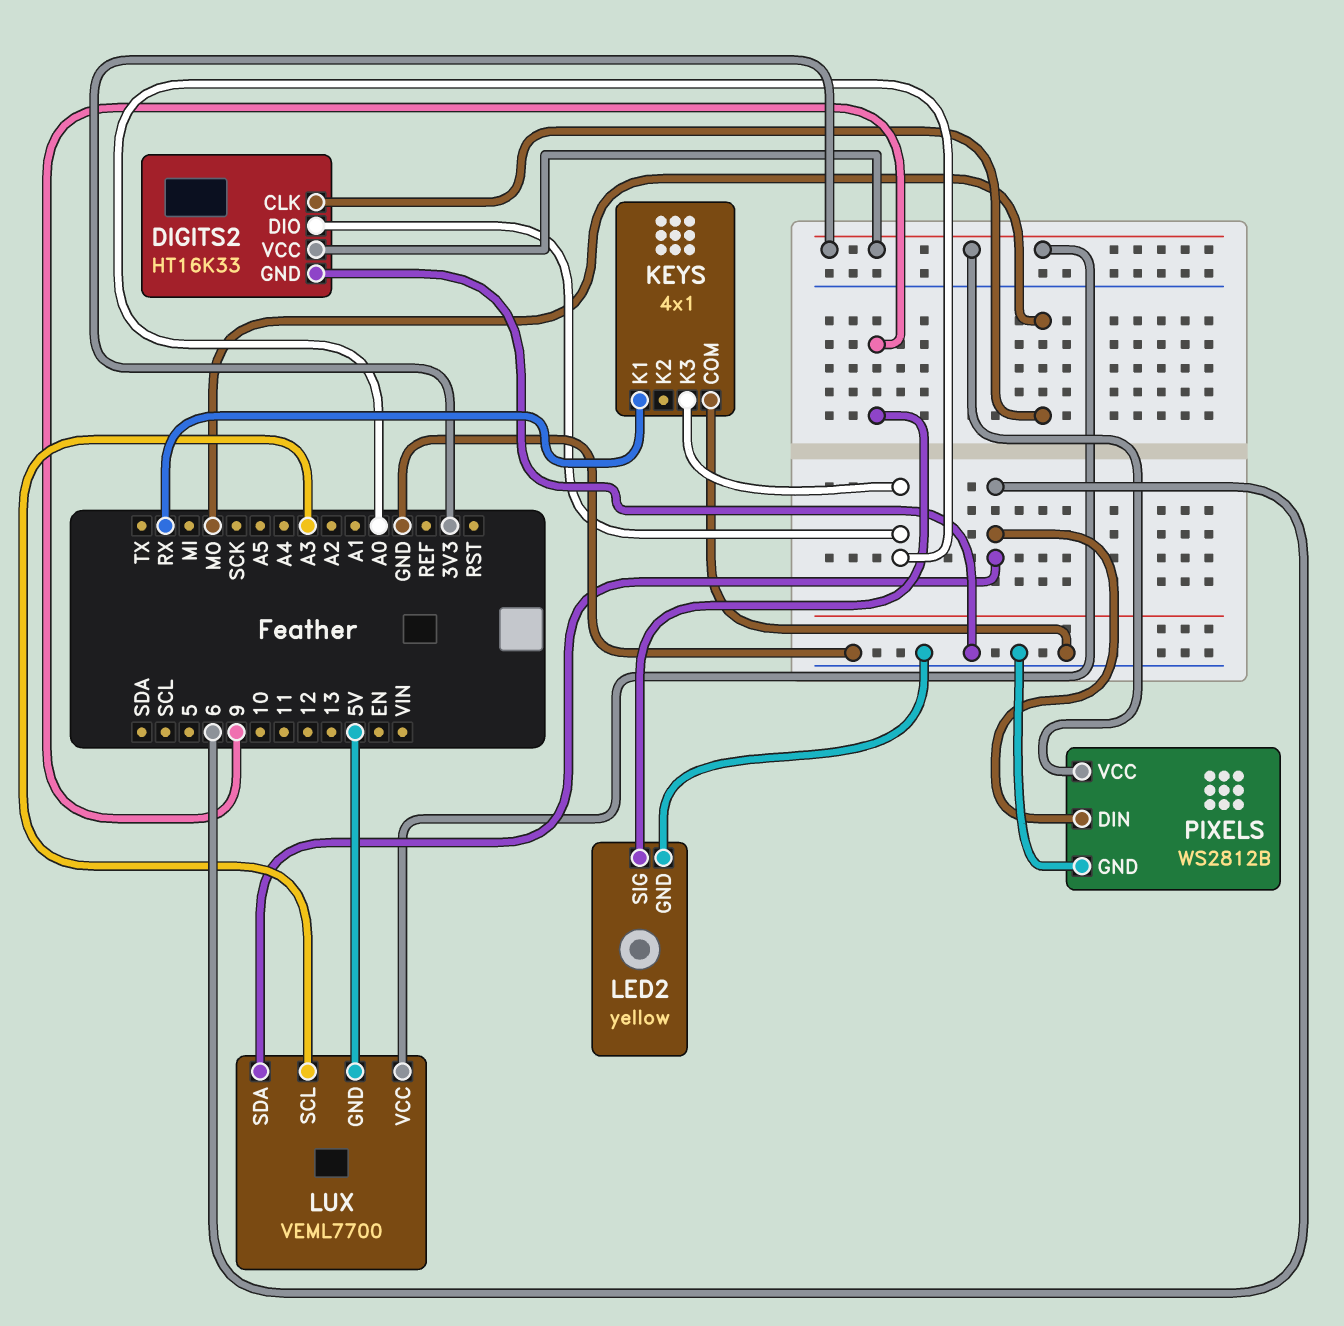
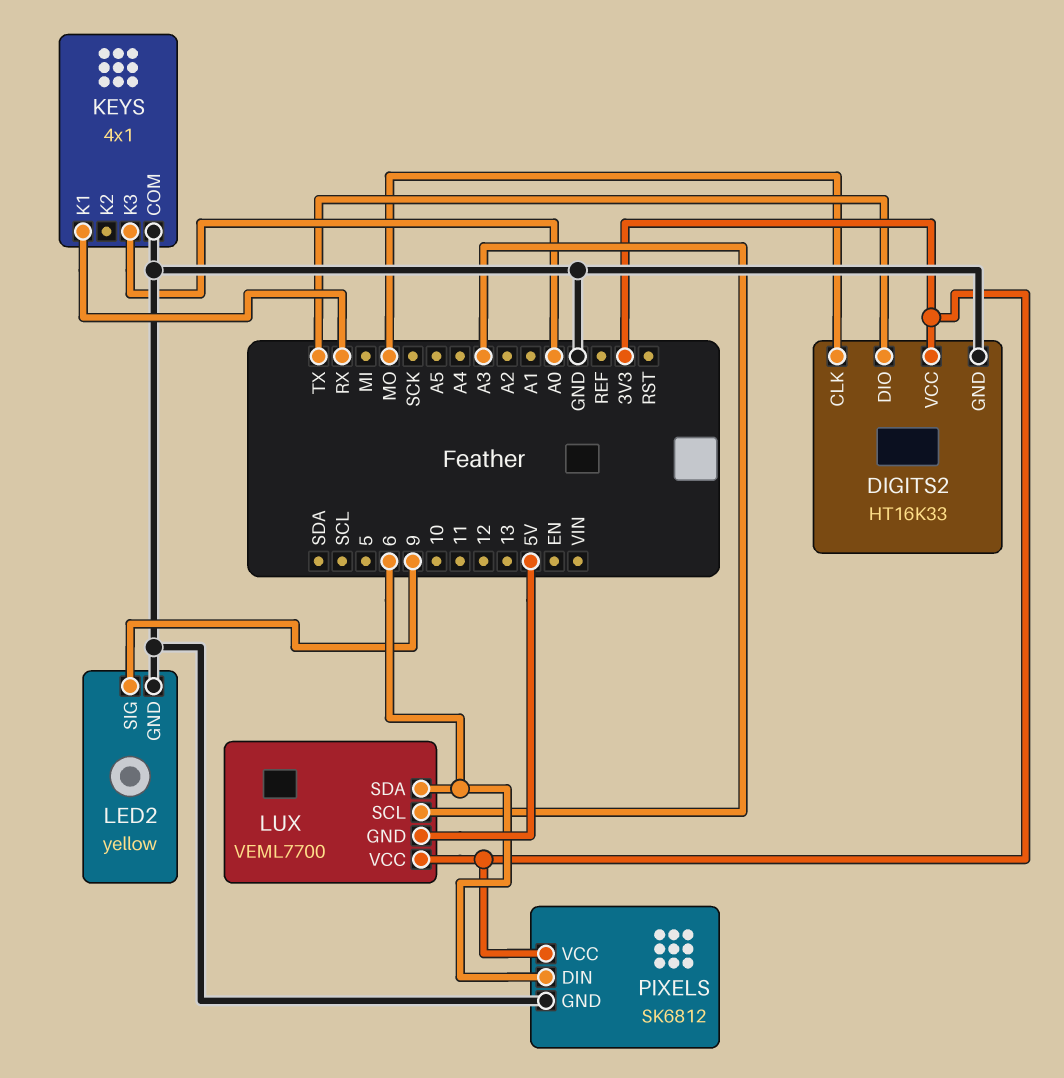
DIGITS2 pin DIO: A0 -> TX
PIXELS: WS2812B -> SK6812

